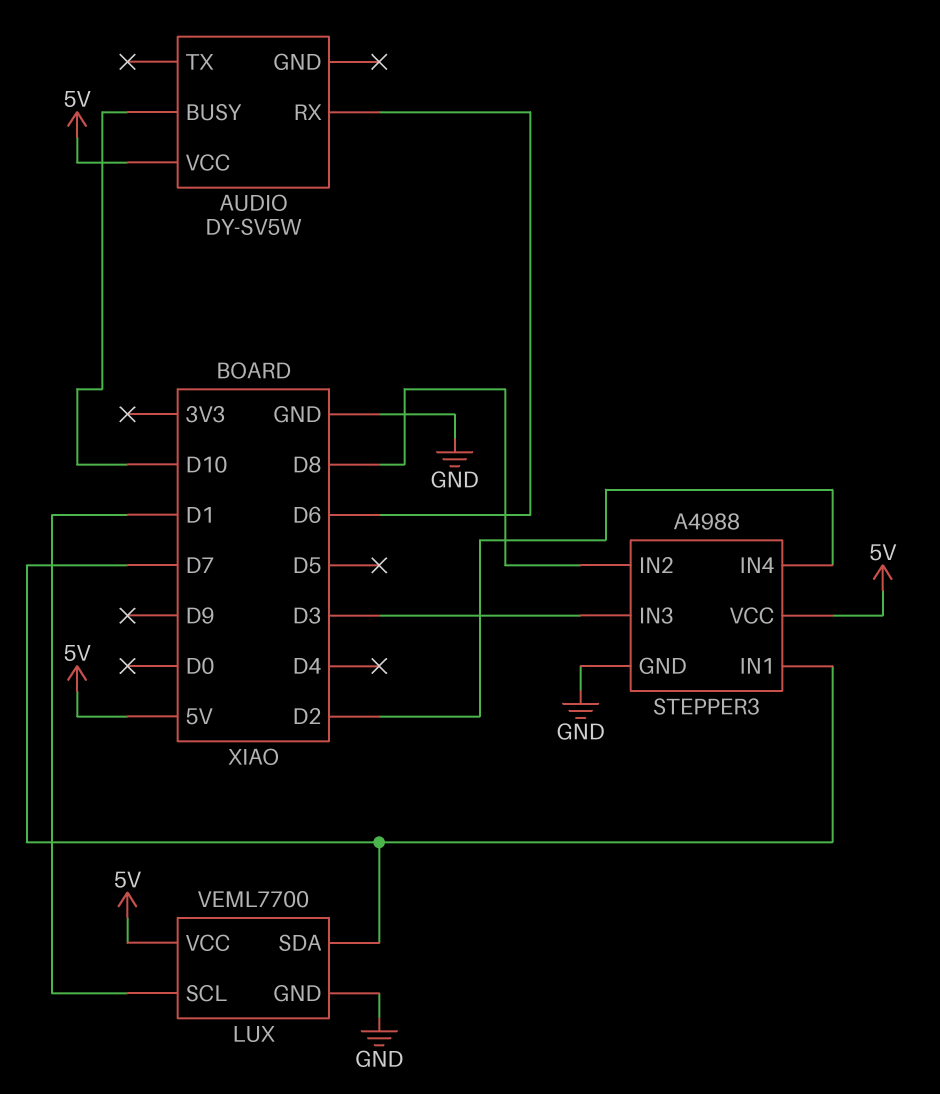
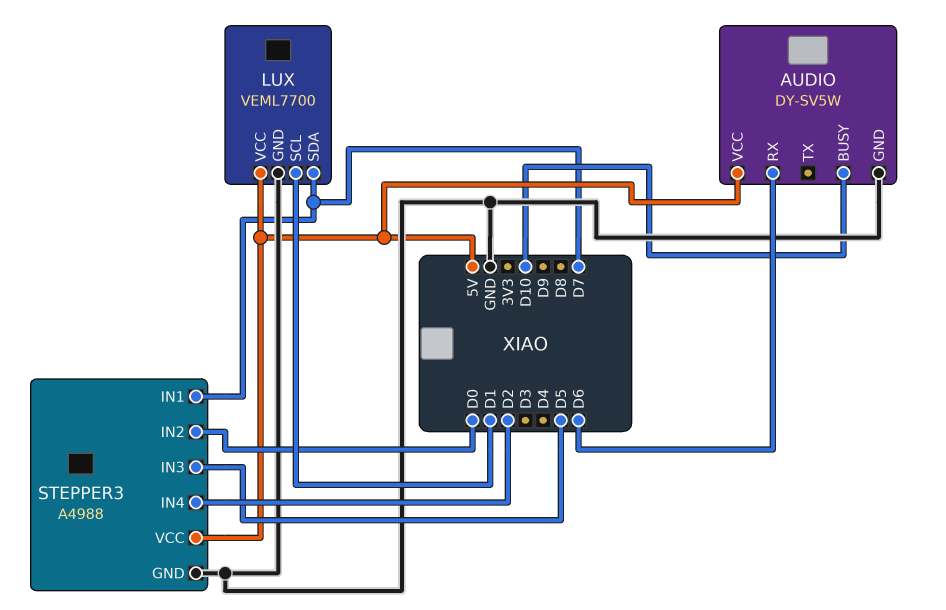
AUDIO pin GND: none -> GND
STEPPER3 pin IN2: D8 -> D0
STEPPER3 pin IN3: D3 -> D5

